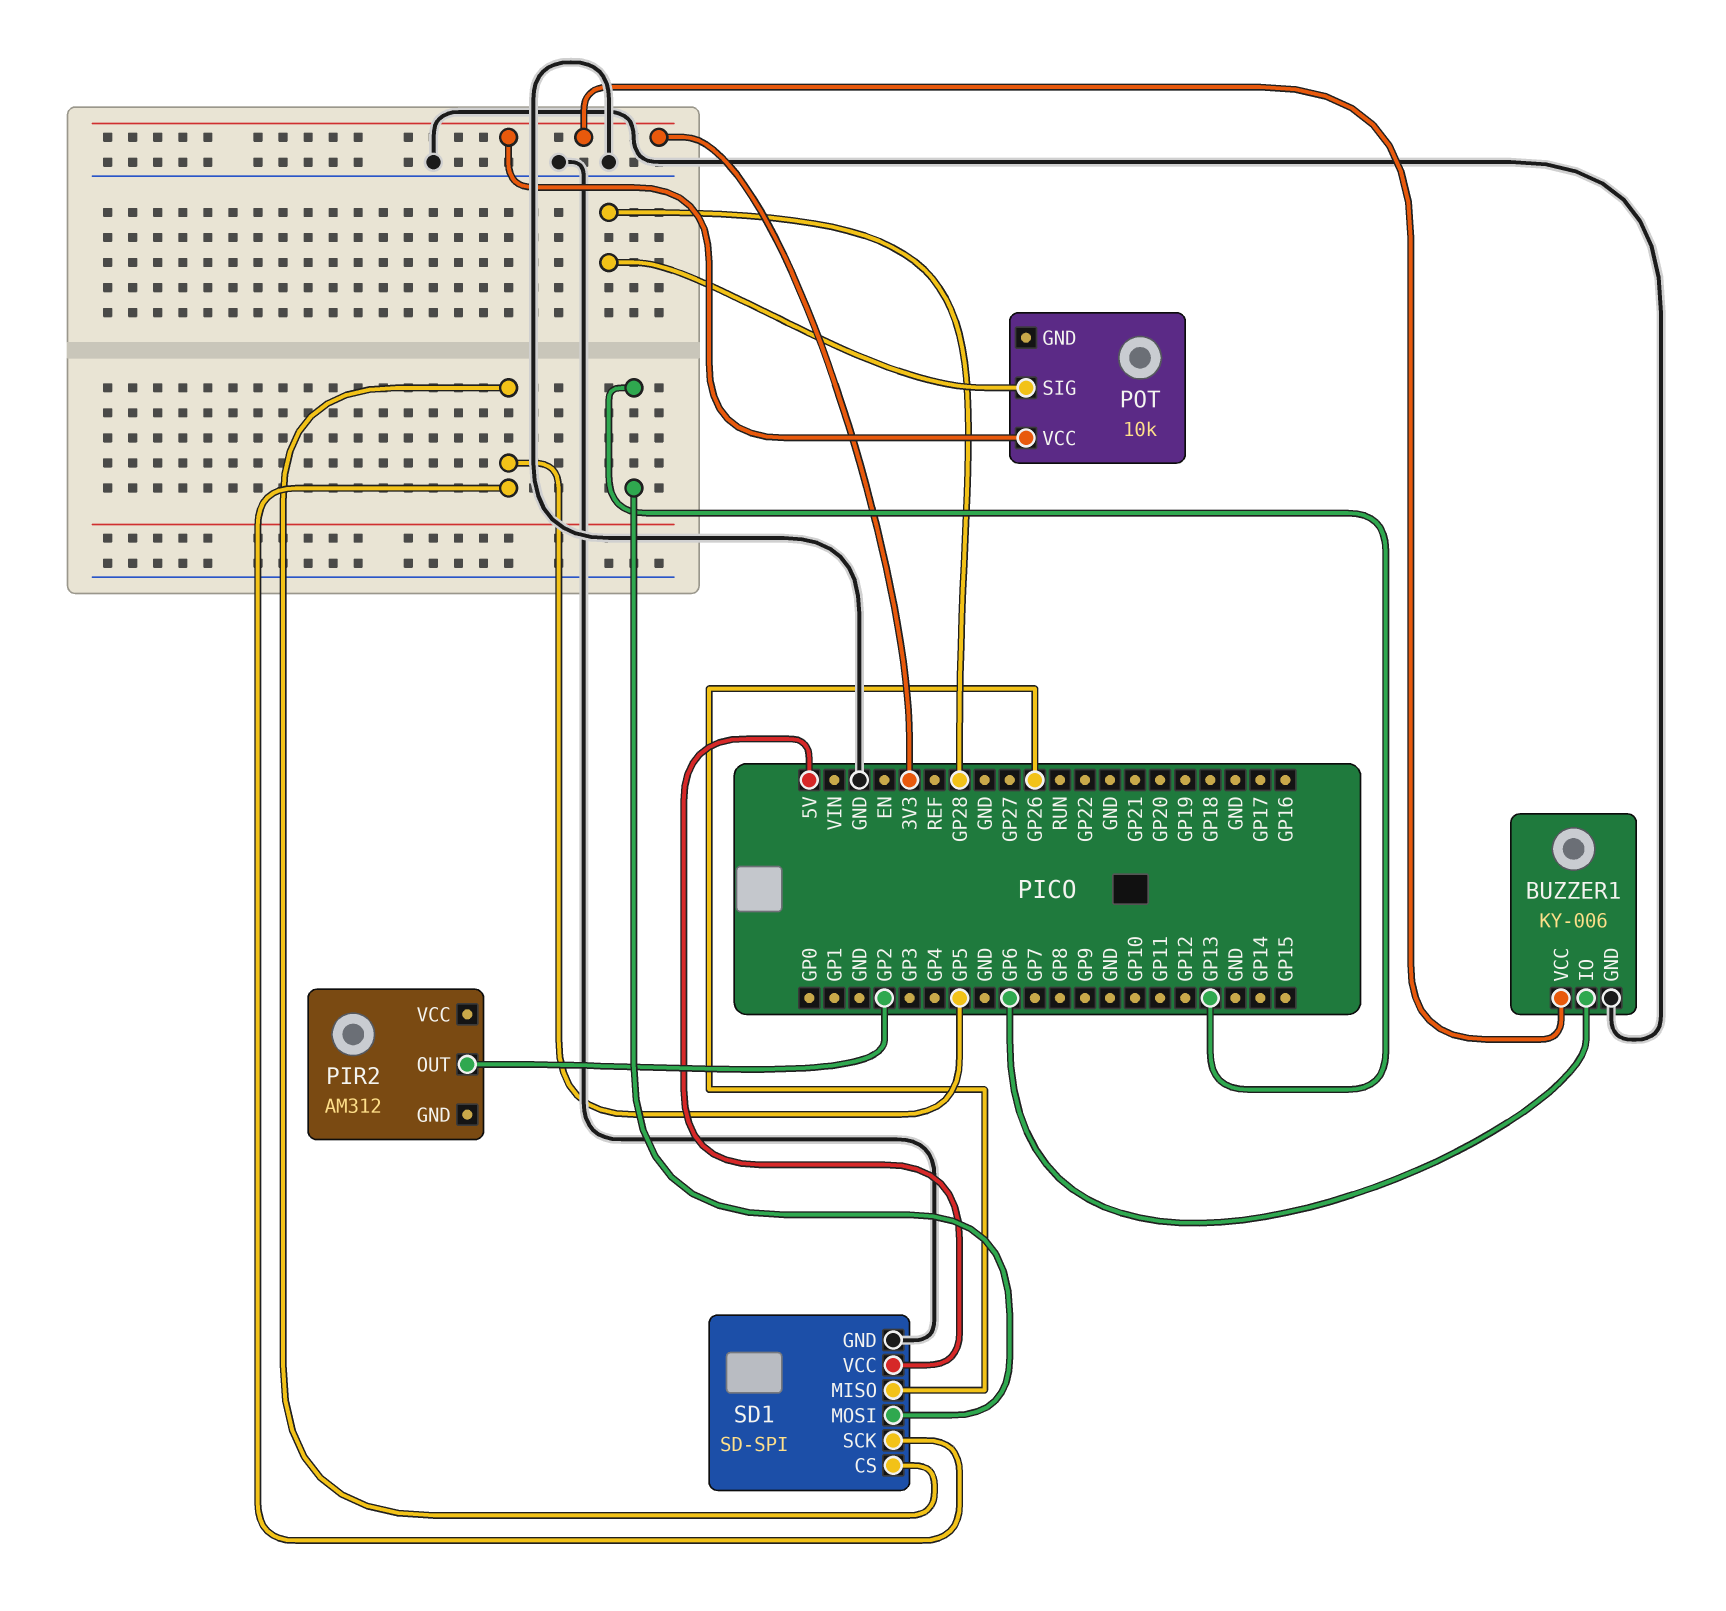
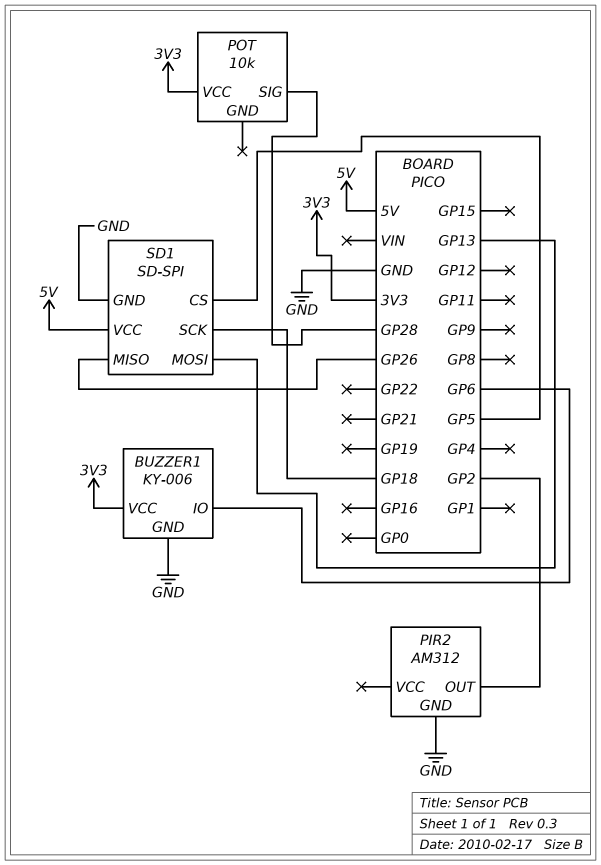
PIR2 pin GND: none -> GND
SD1 pin SCK: GP5 -> GP18

